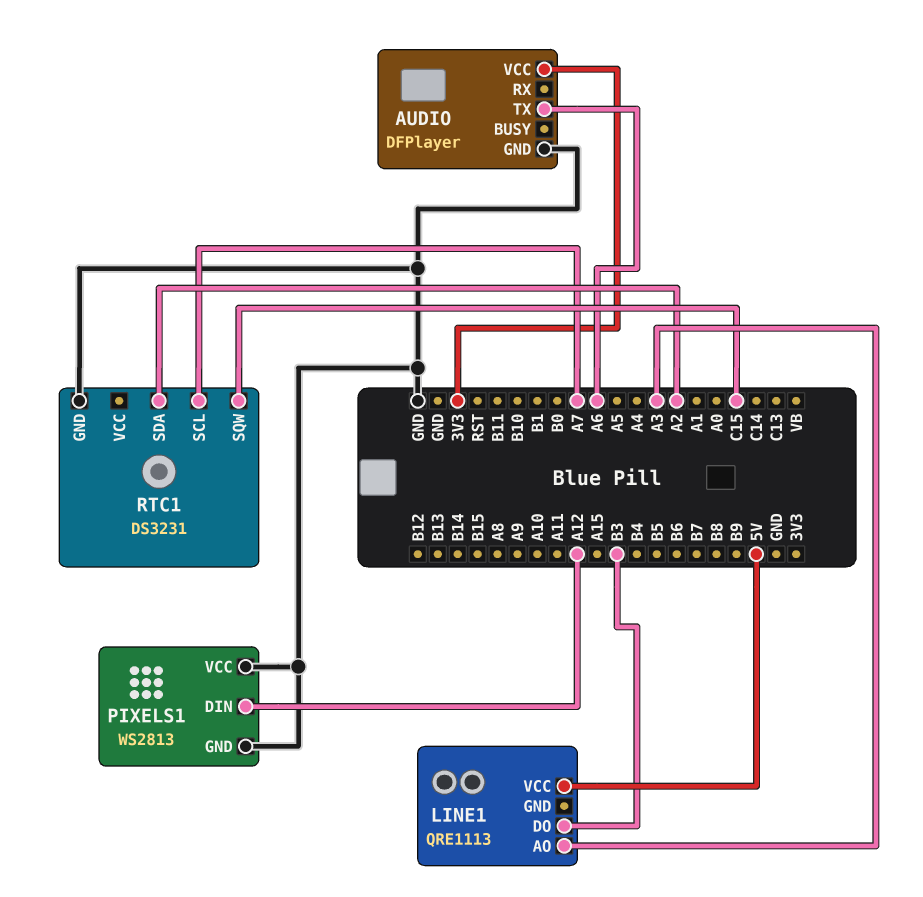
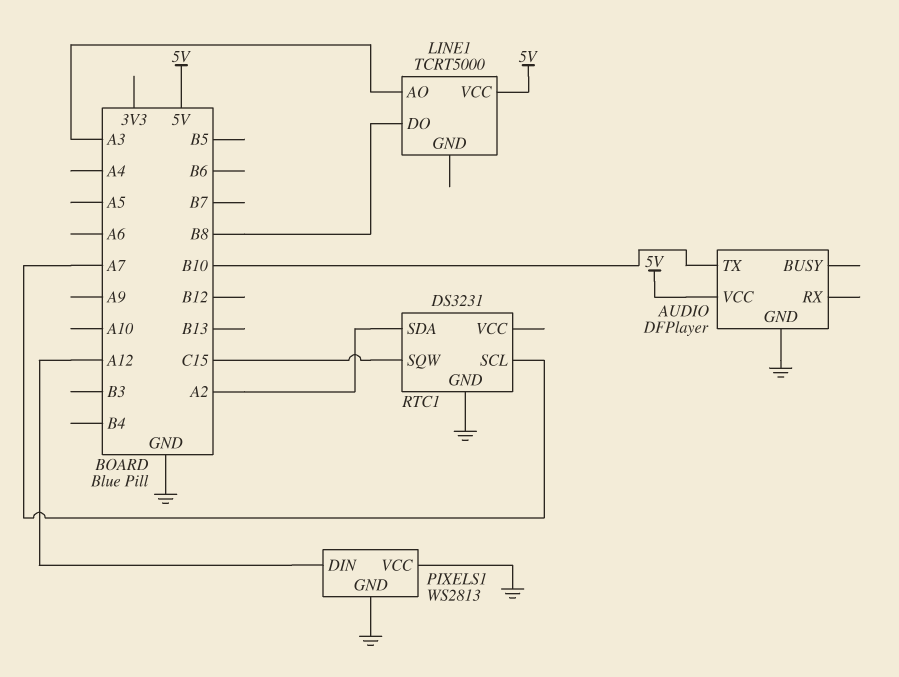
AUDIO pin TX: A6 -> B10
AUDIO pin VCC: 3V3 -> 5V
LINE1: QRE1113 -> TCRT5000
LINE1 pin DO: B3 -> B8

